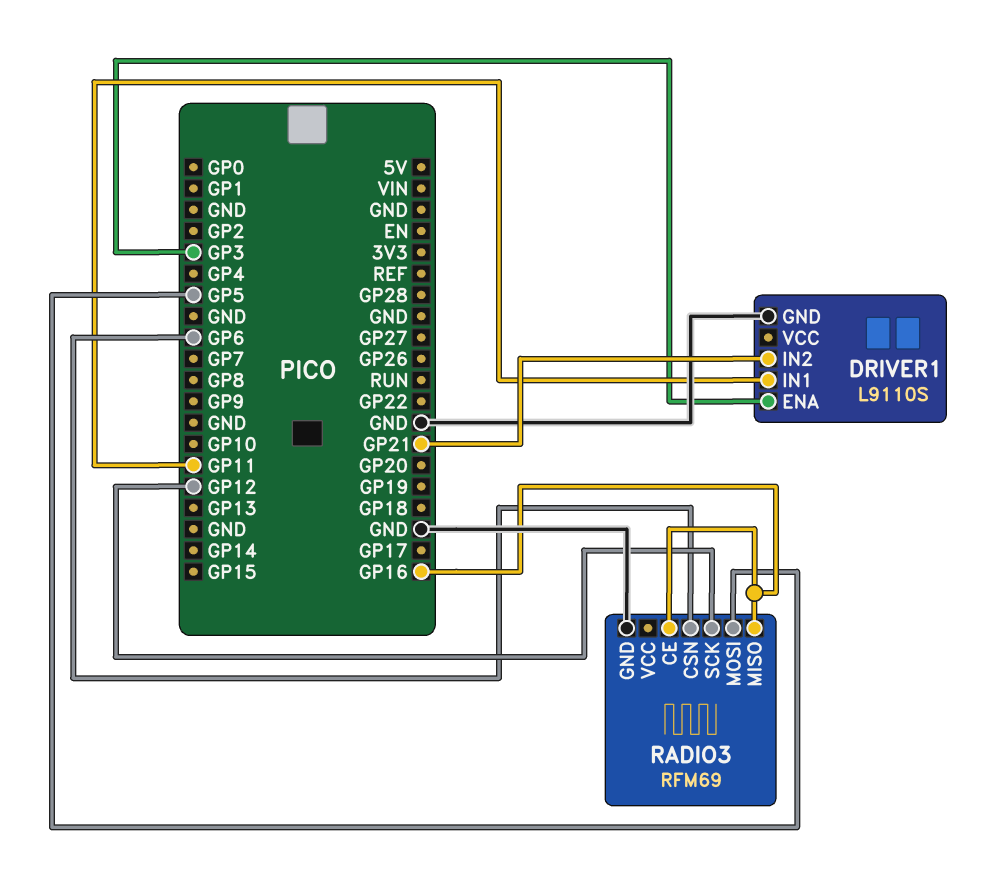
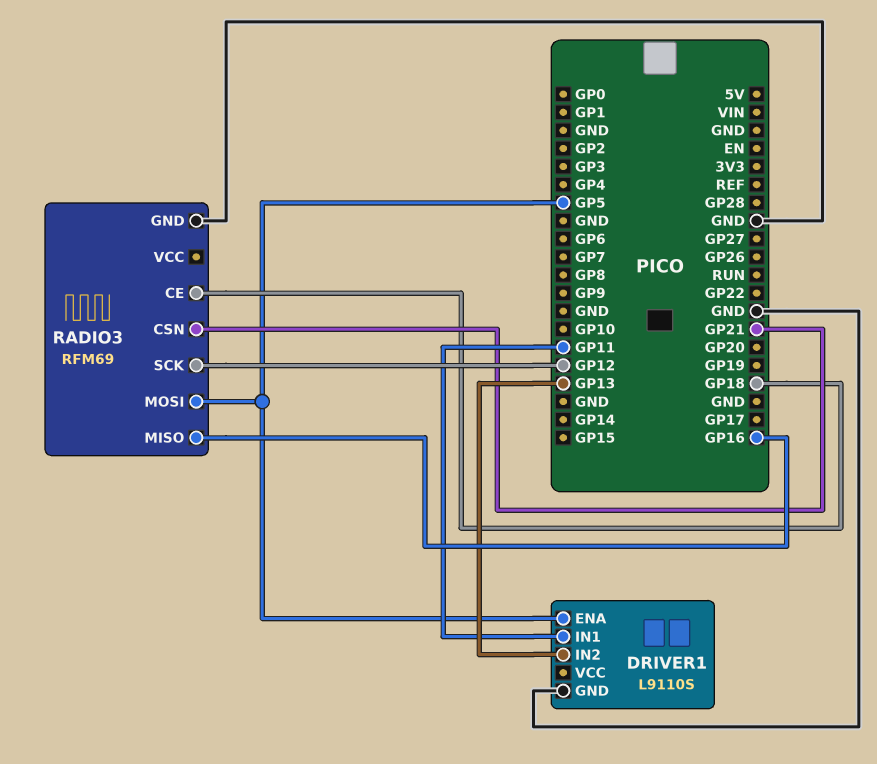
DRIVER1 pin ENA: GP3 -> GP5
DRIVER1 pin IN2: GP21 -> GP13
RADIO3 pin CE: GP16 -> GP18
RADIO3 pin CSN: GP6 -> GP21

